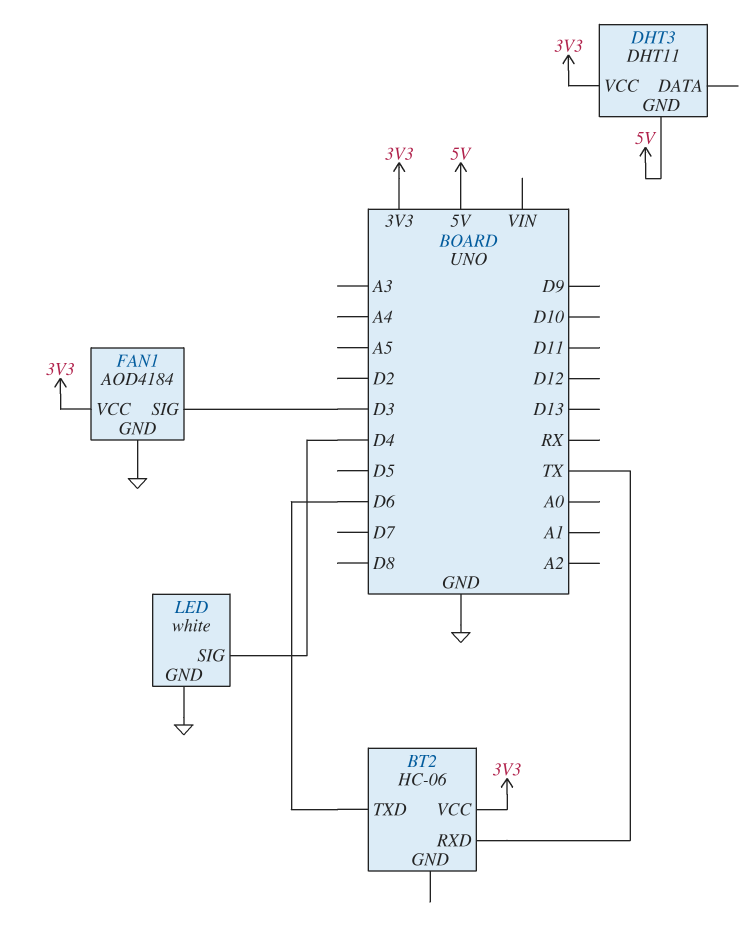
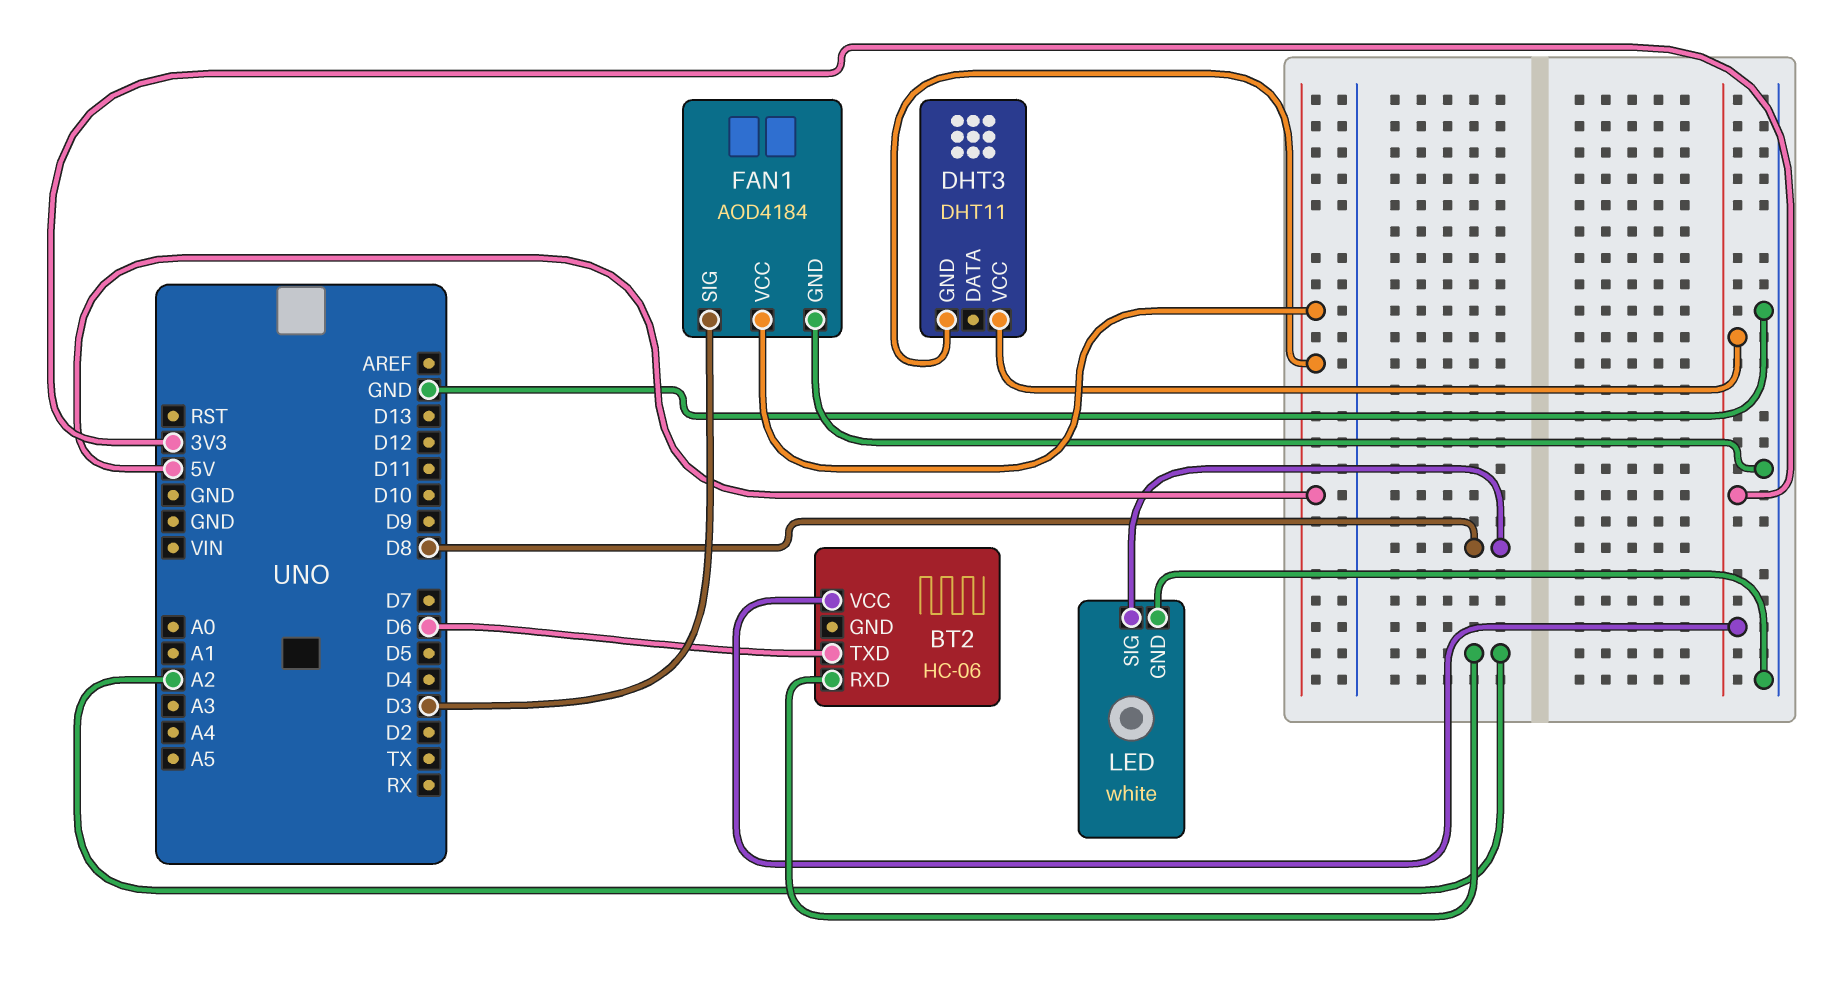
BT2 pin RXD: TX -> A2
FAN1 pin VCC: 3V3 -> 5V
LED pin SIG: D4 -> D8

